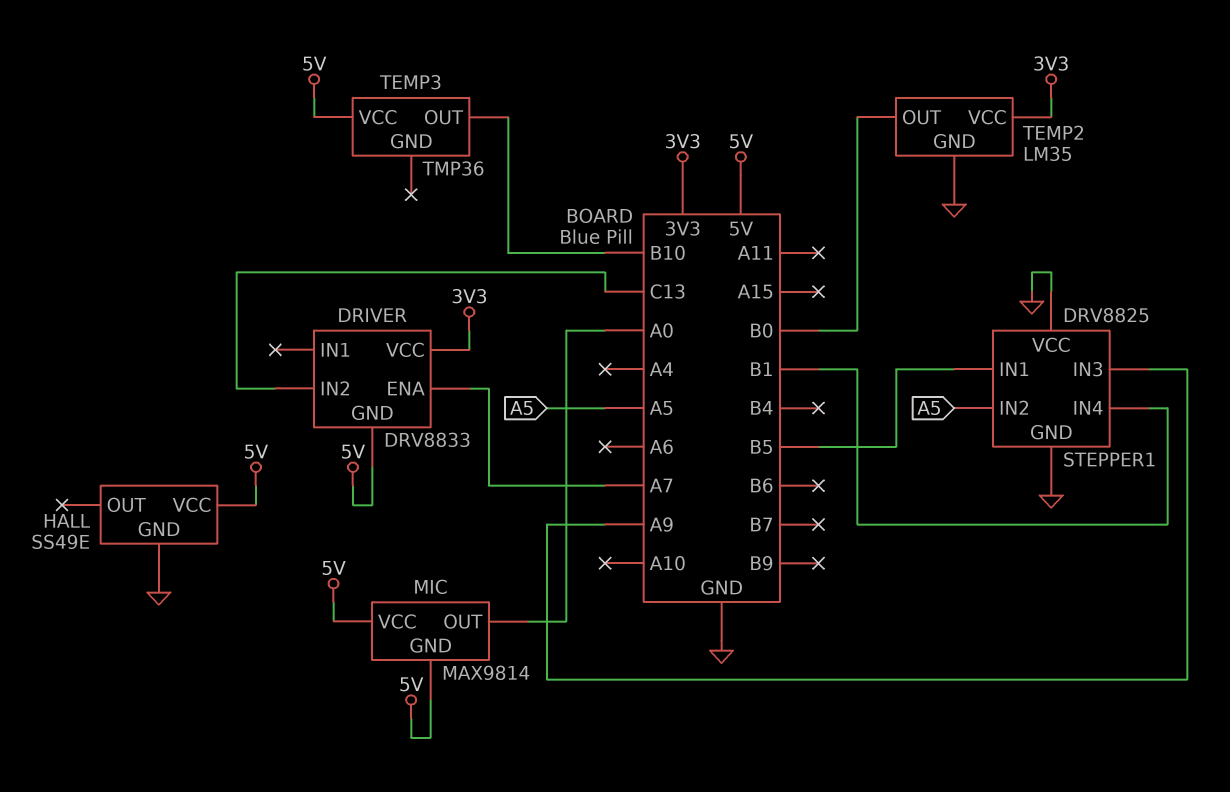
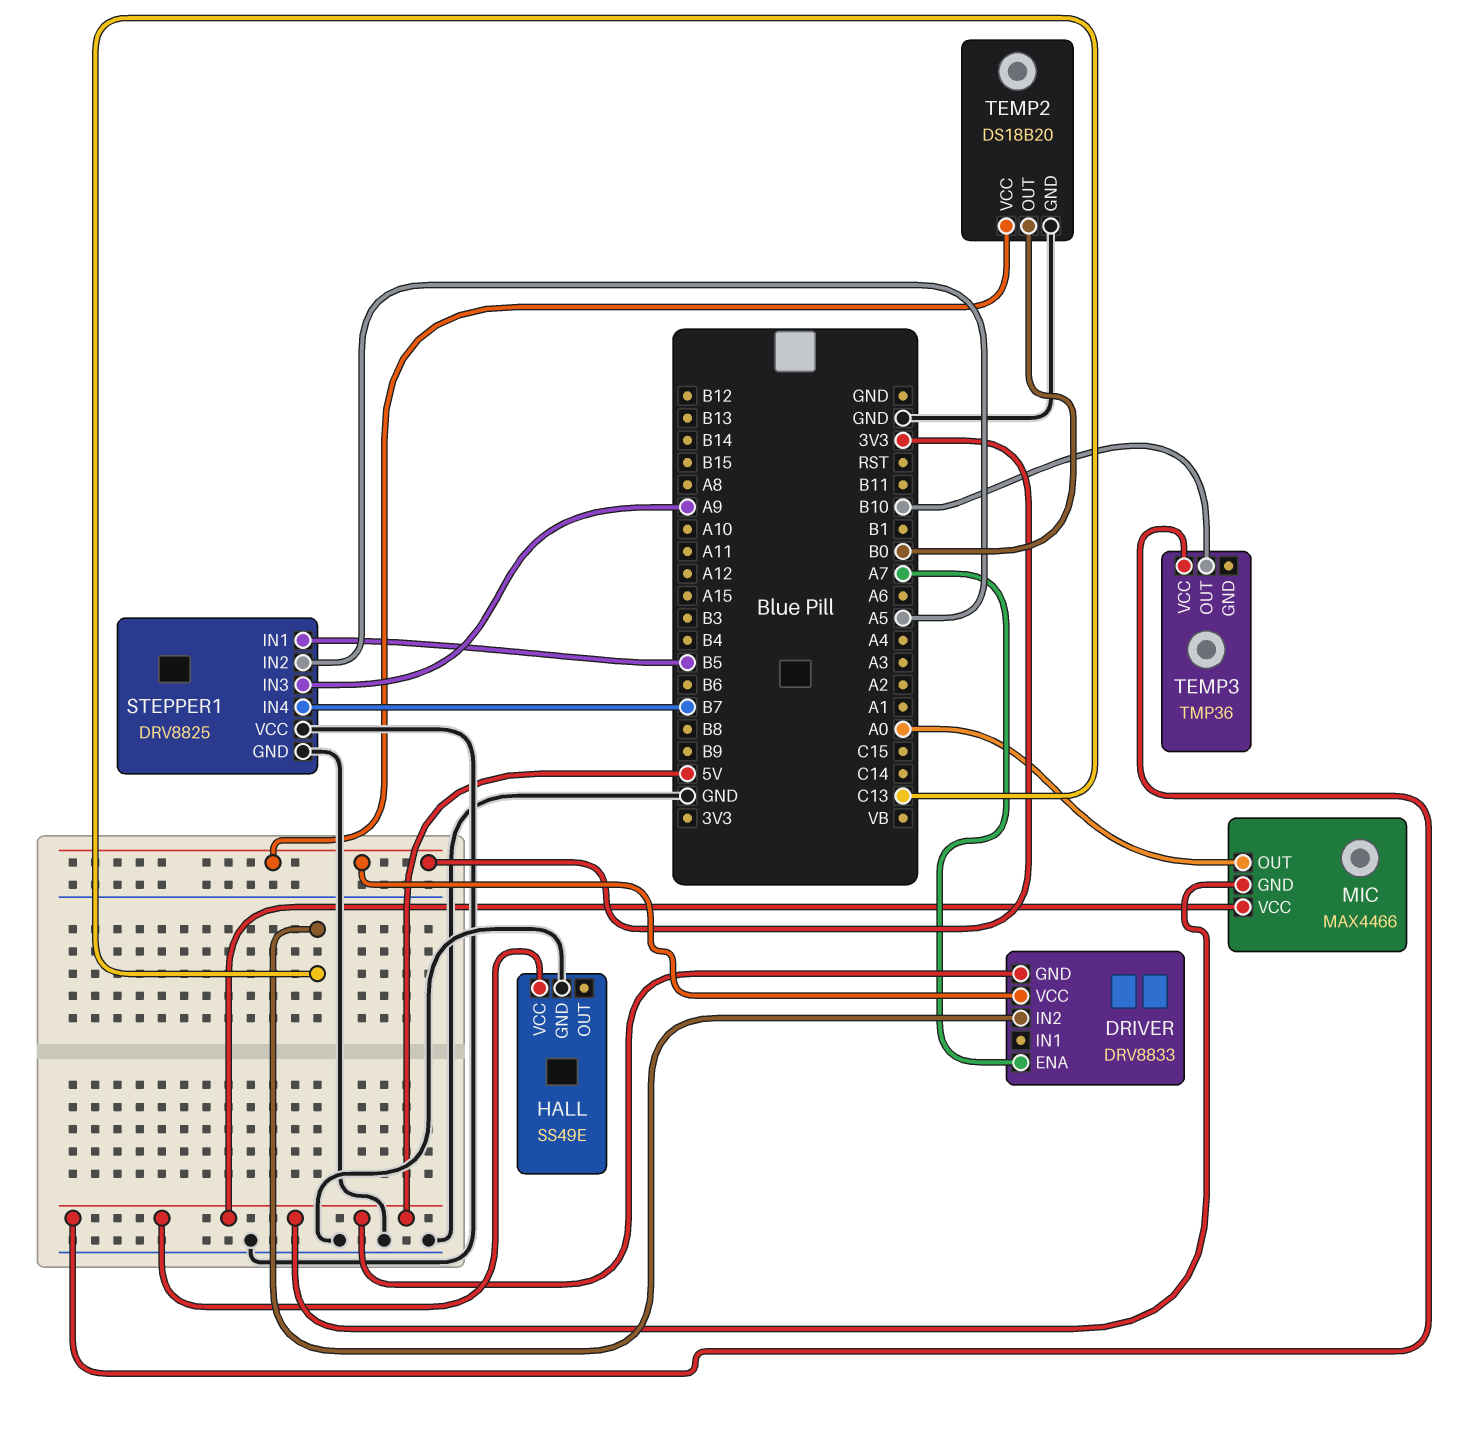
MIC: MAX9814 -> MAX4466
STEPPER1 pin IN4: B1 -> B7
TEMP2: LM35 -> DS18B20

